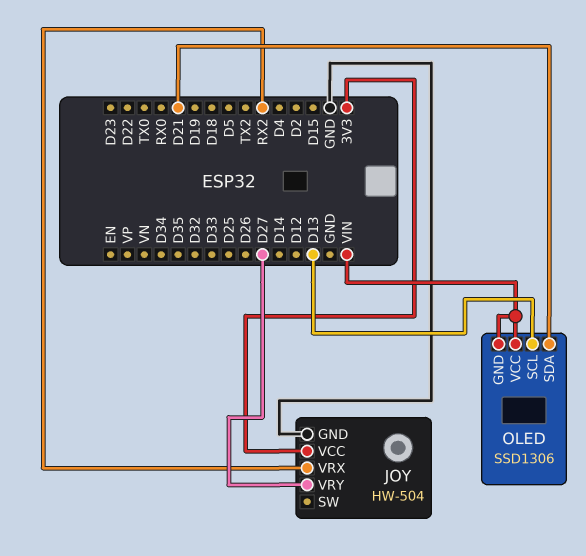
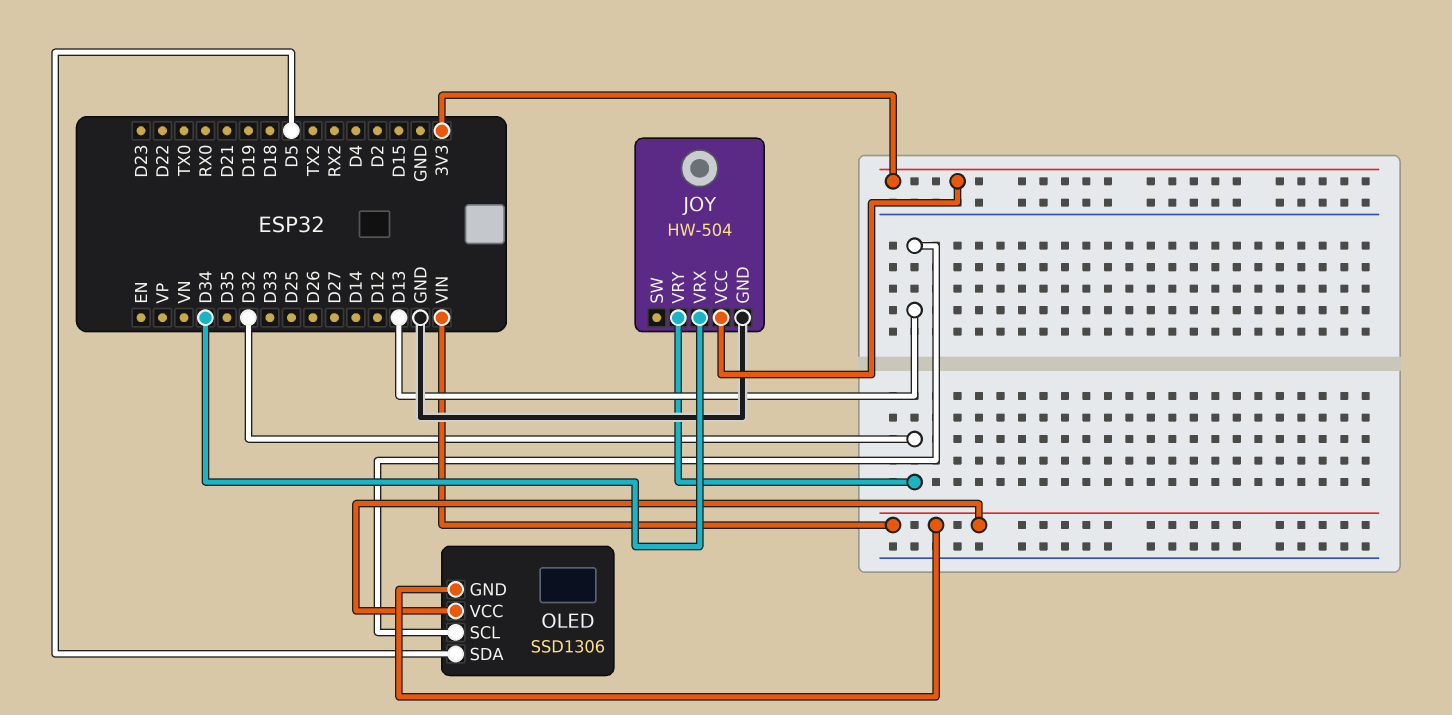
JOY pin VRX: RX2 -> D34
JOY pin VRY: D27 -> D32
OLED pin SDA: D21 -> D5

